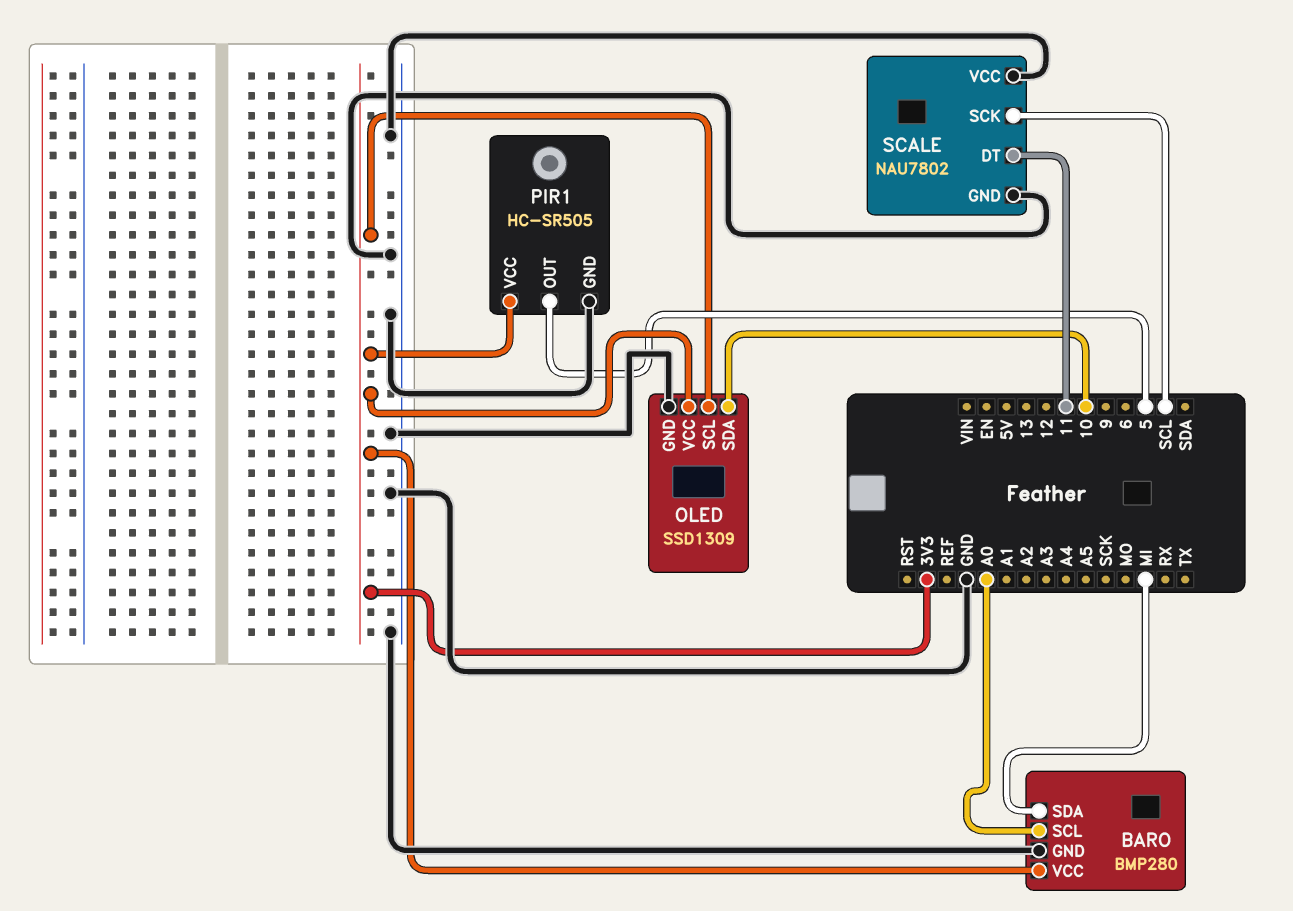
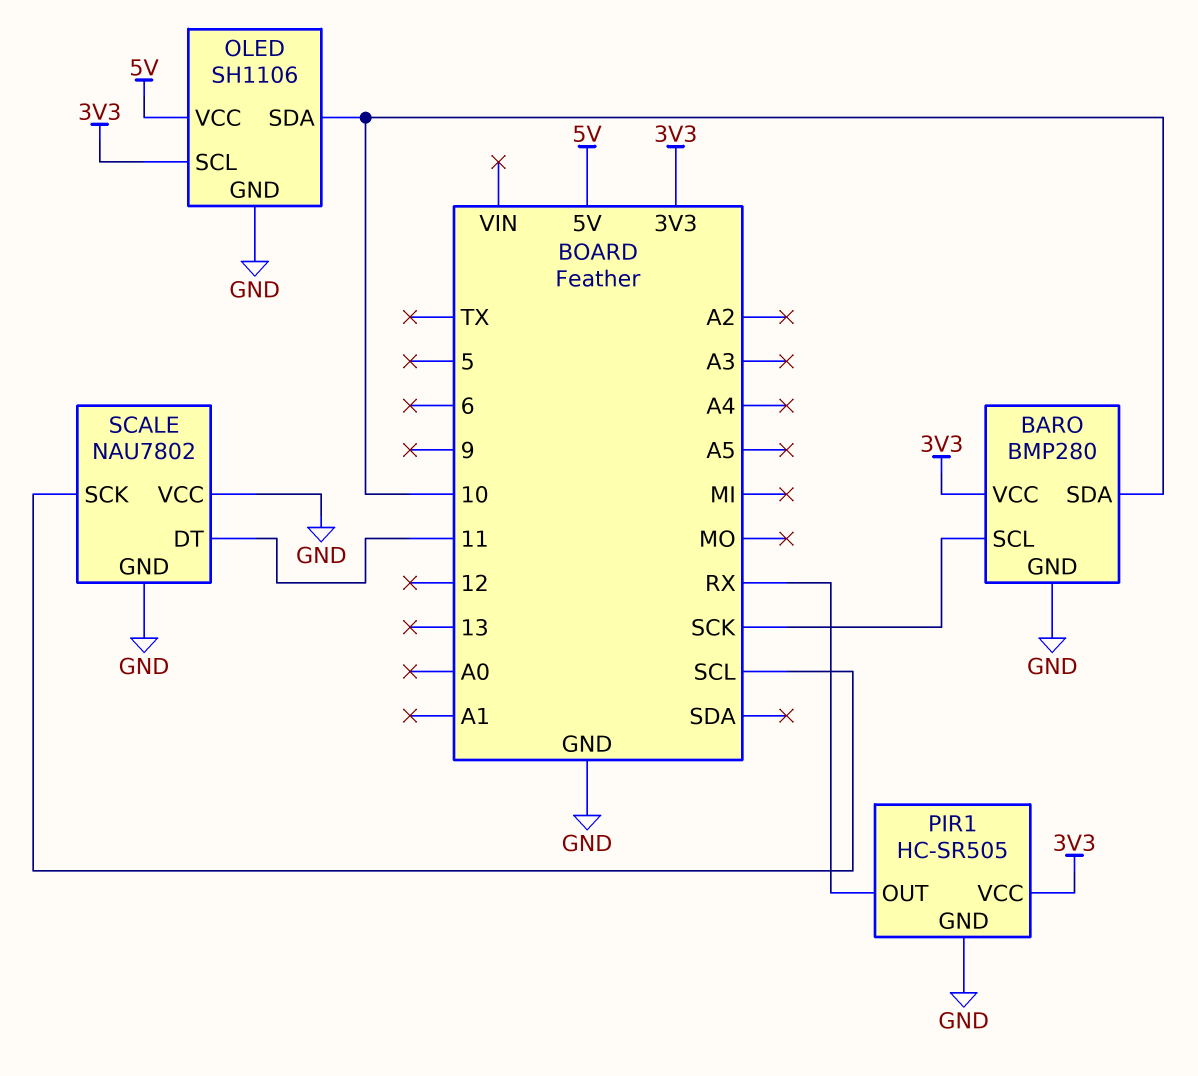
BARO pin SCL: A0 -> SCK
BARO pin SDA: MI -> 10
OLED: SSD1309 -> SH1106
OLED pin VCC: 3V3 -> 5V
PIR1 pin OUT: 5 -> RX

